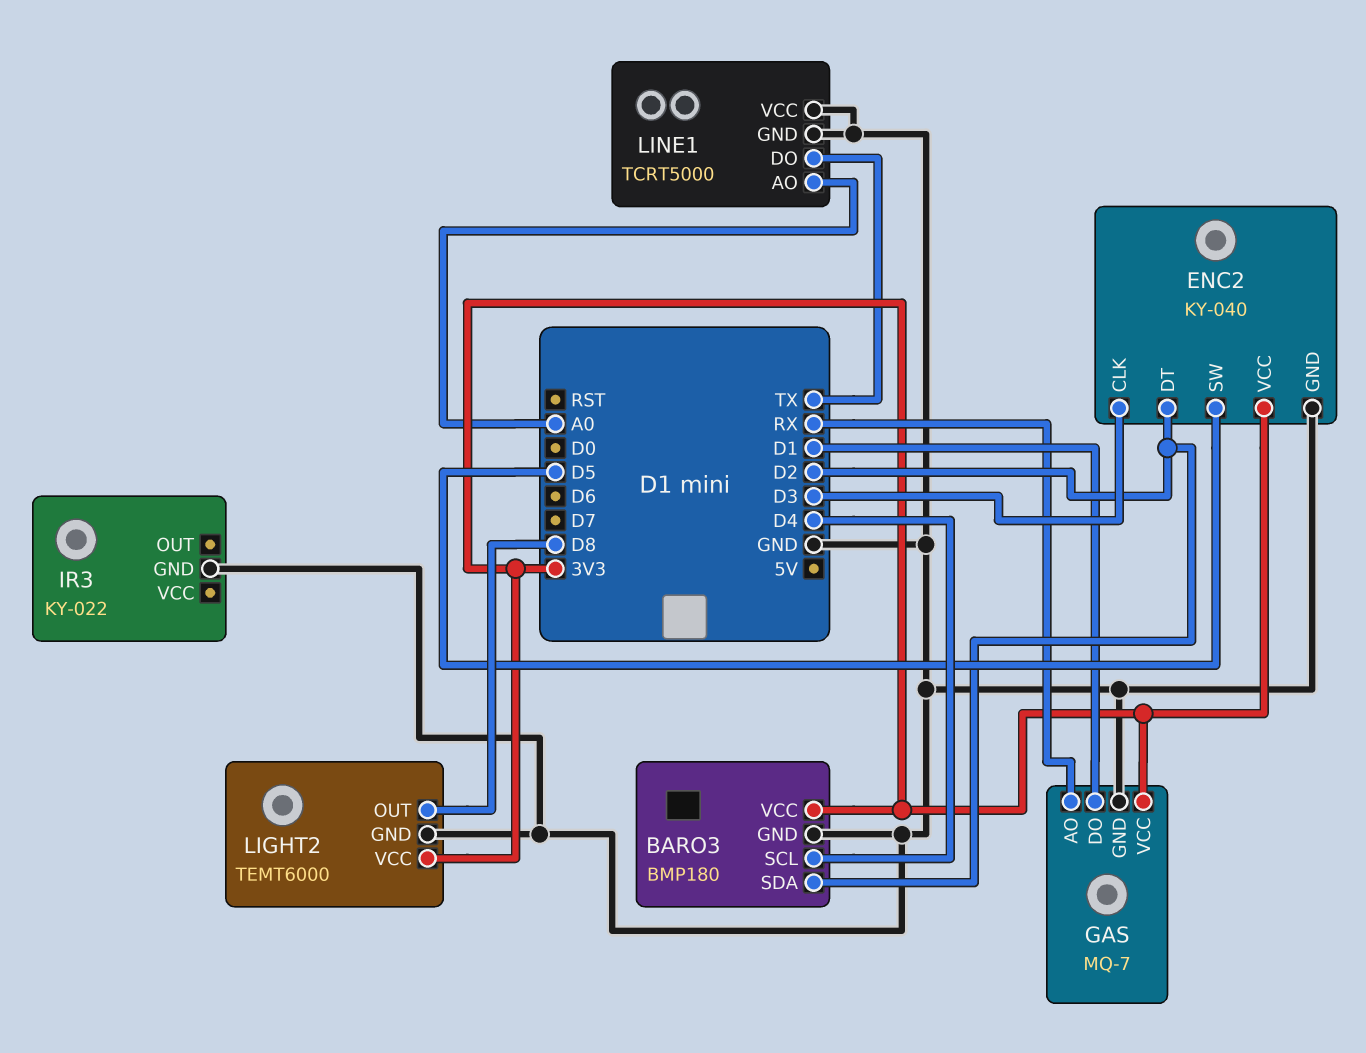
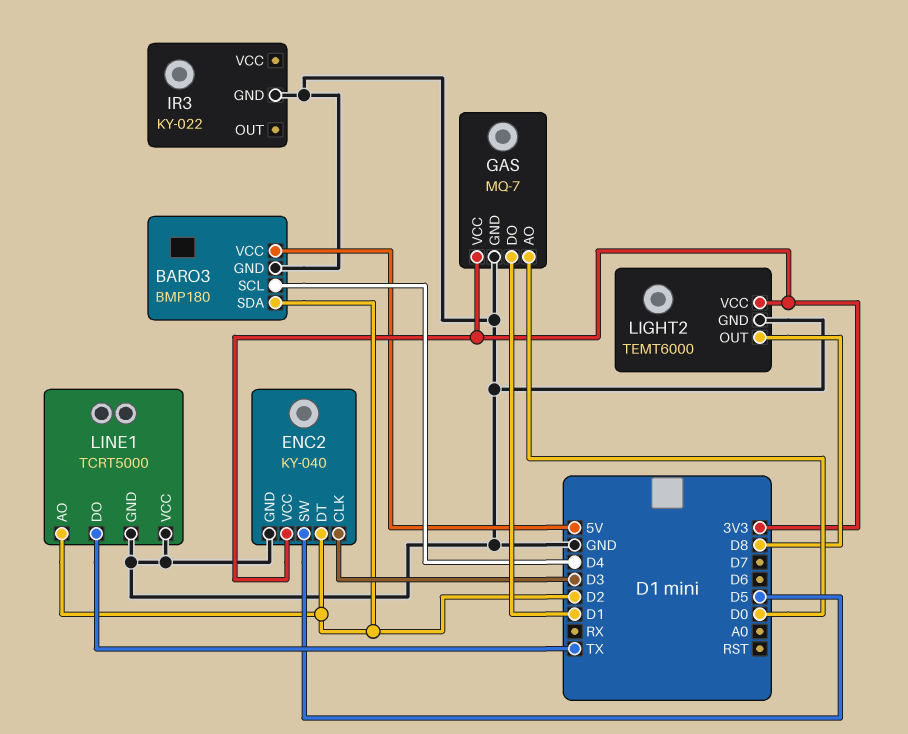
BARO3 pin VCC: 3V3 -> 5V
GAS pin AO: RX -> D0
LINE1 pin AO: A0 -> D2

